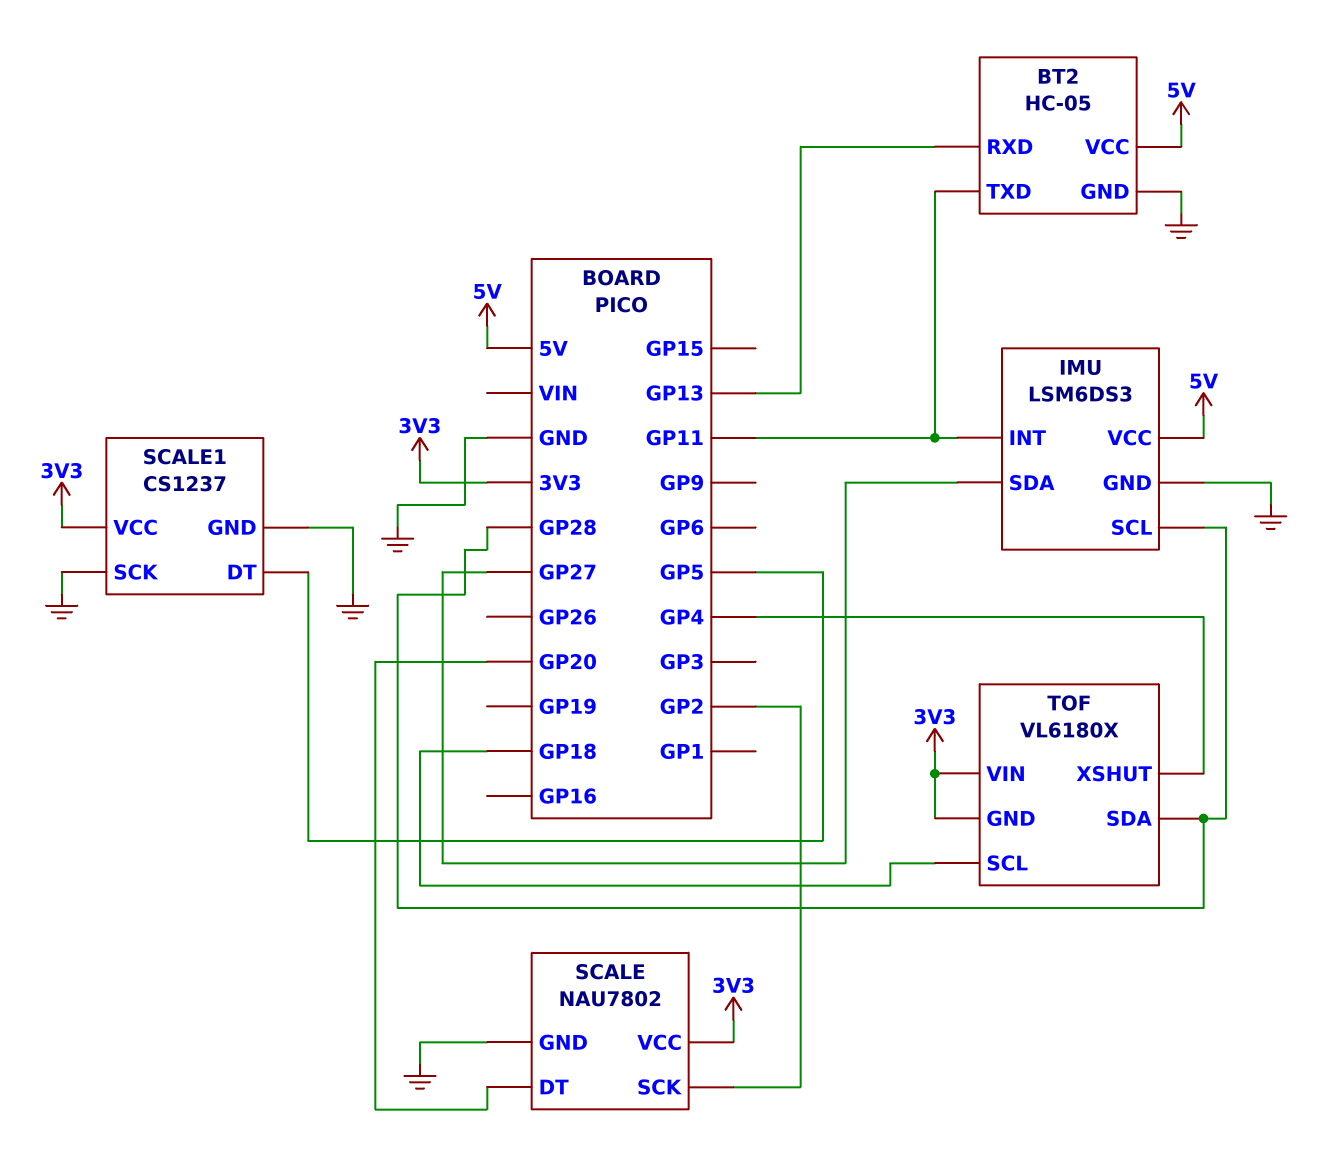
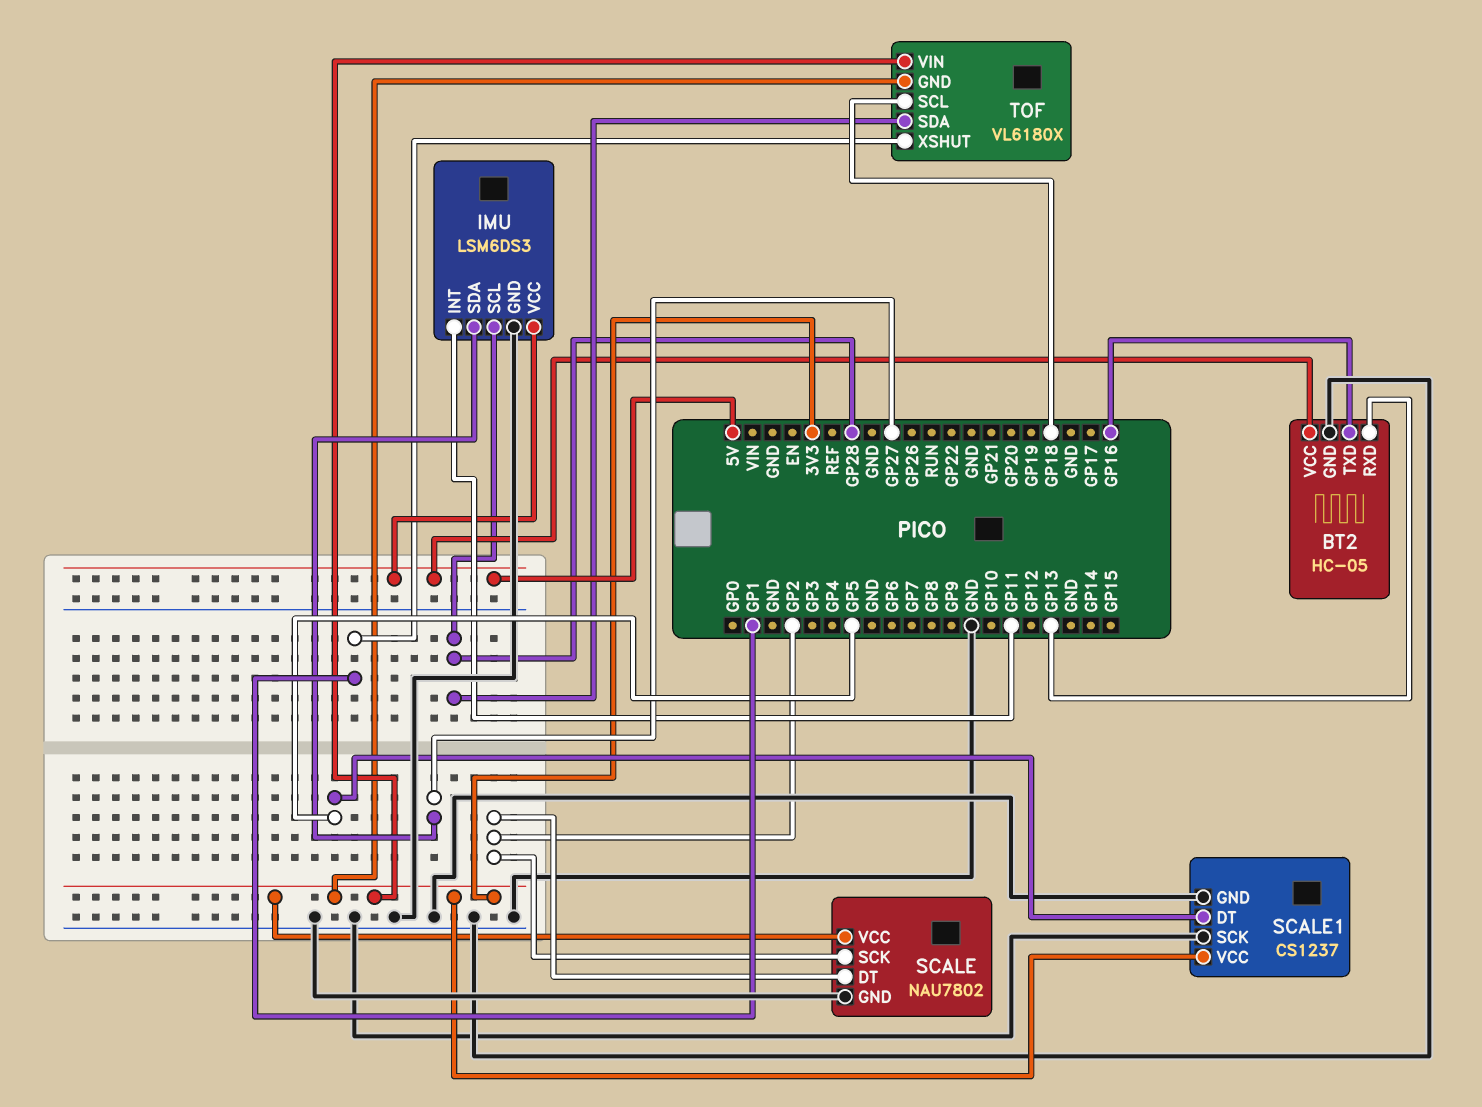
BT2 pin TXD: GP11 -> GP16
SCALE pin DT: GP20 -> GP2
TOF pin XSHUT: GP4 -> GP1

